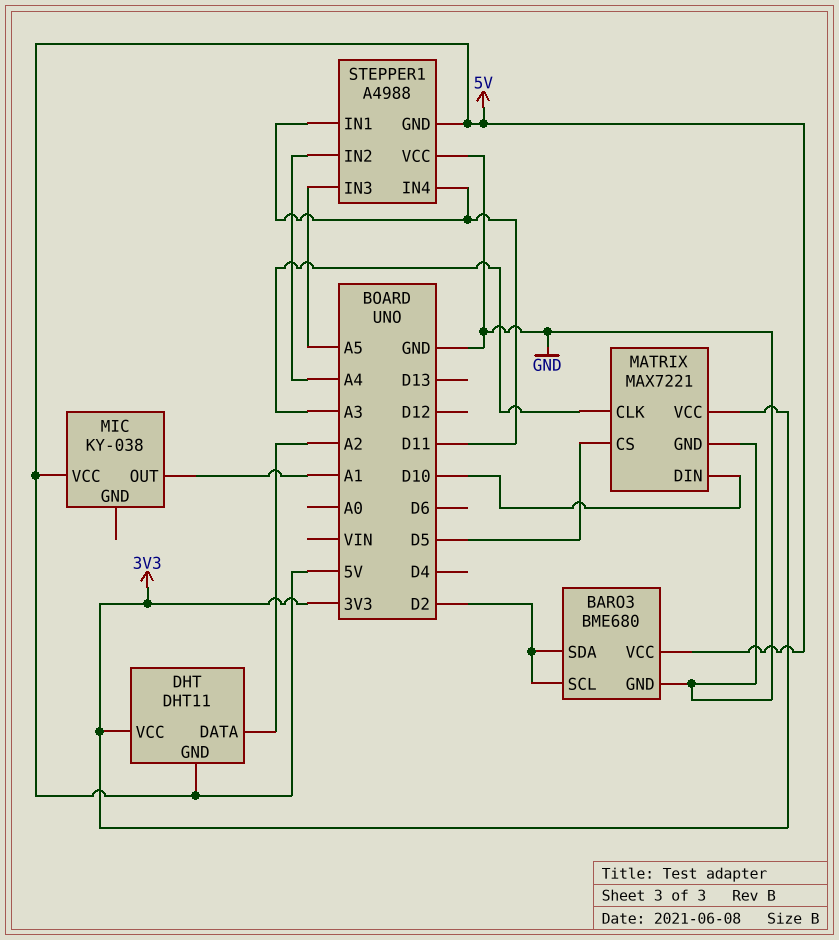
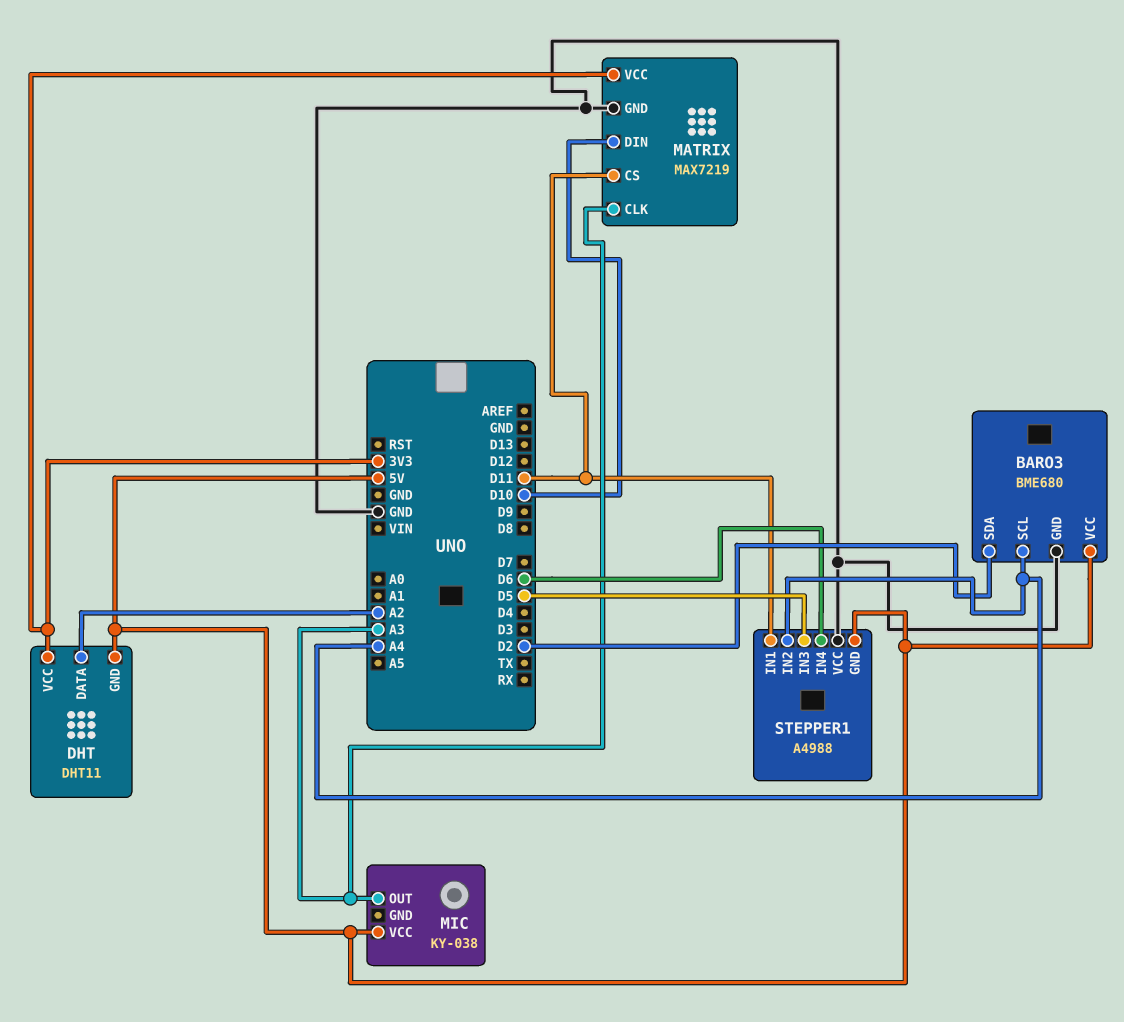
BARO3 pin SCL: D2 -> A4
MATRIX: MAX7221 -> MAX7219
MATRIX pin CS: D5 -> D11
MIC pin OUT: A1 -> A3
STEPPER1 pin IN3: A5 -> D5
STEPPER1 pin IN4: D11 -> D6

